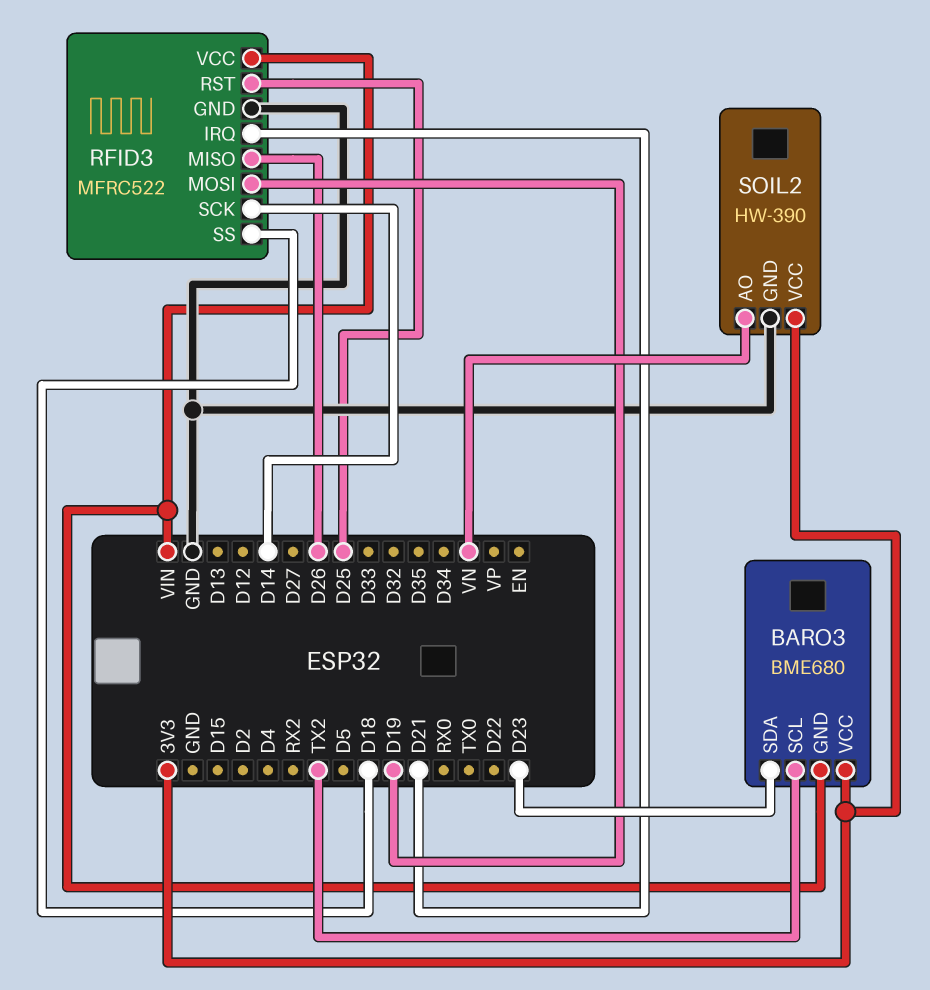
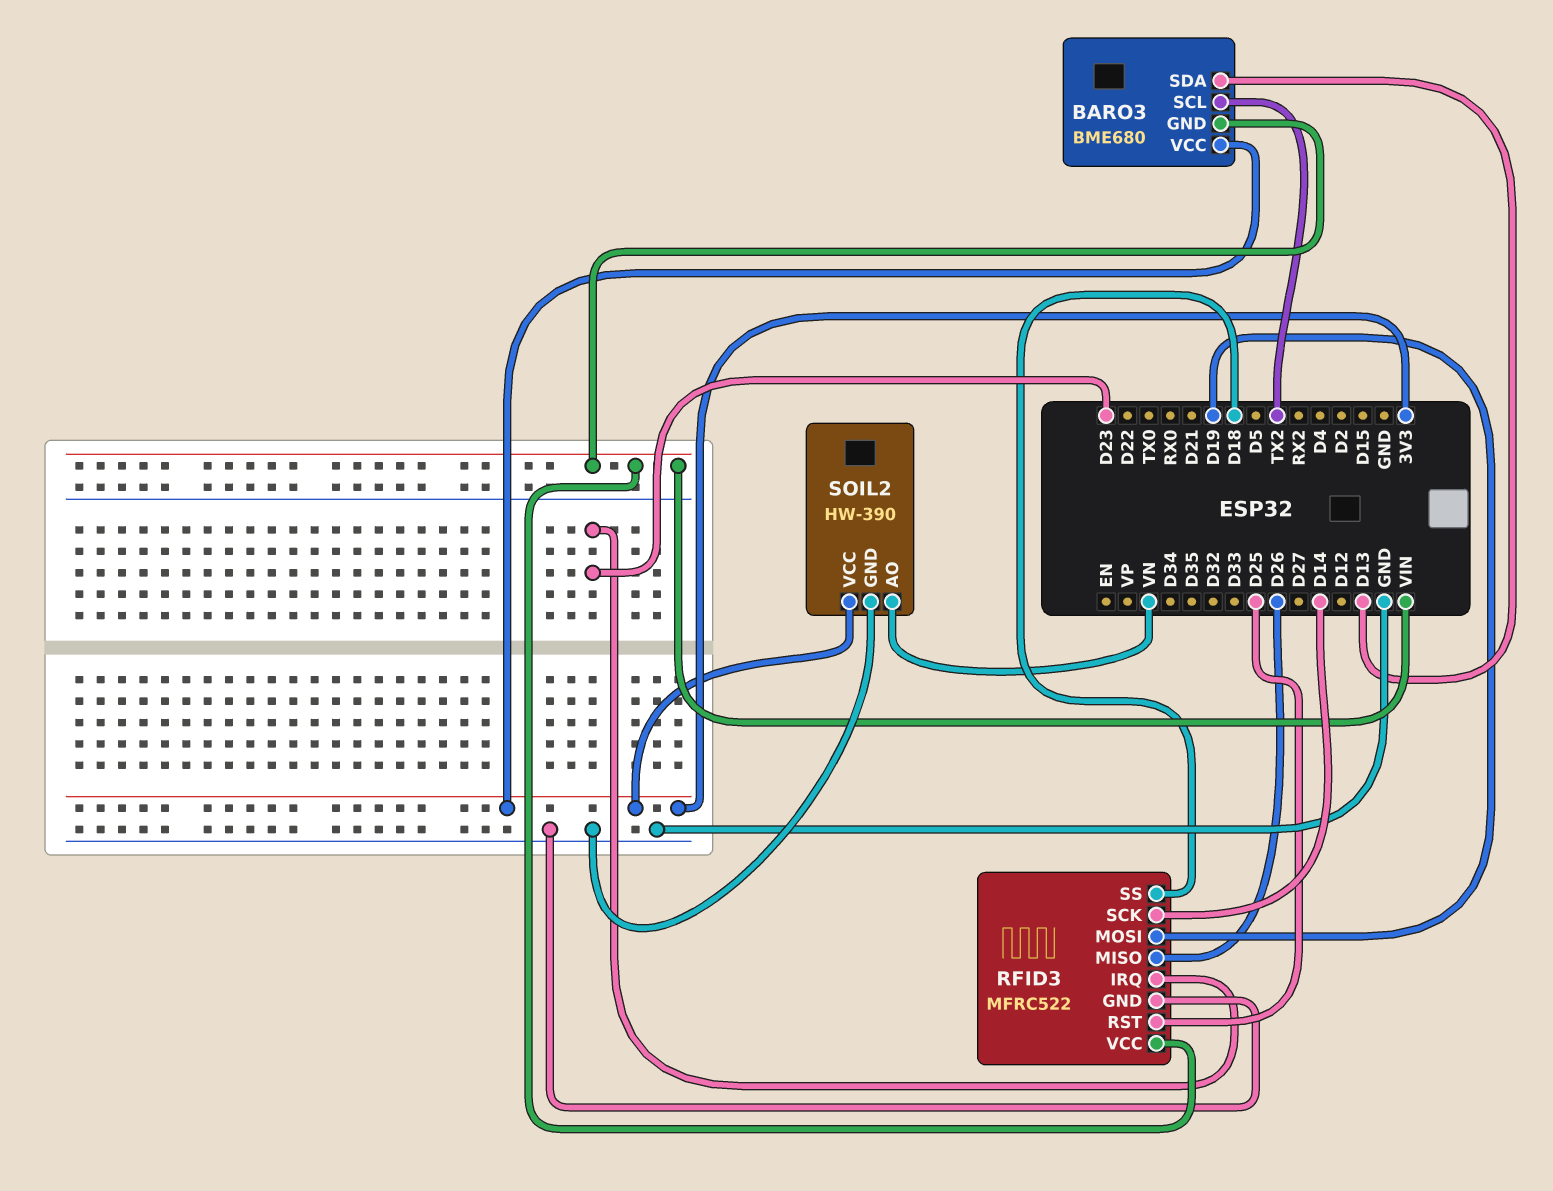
BARO3 pin SDA: D23 -> D13
RFID3 pin IRQ: D21 -> D23

